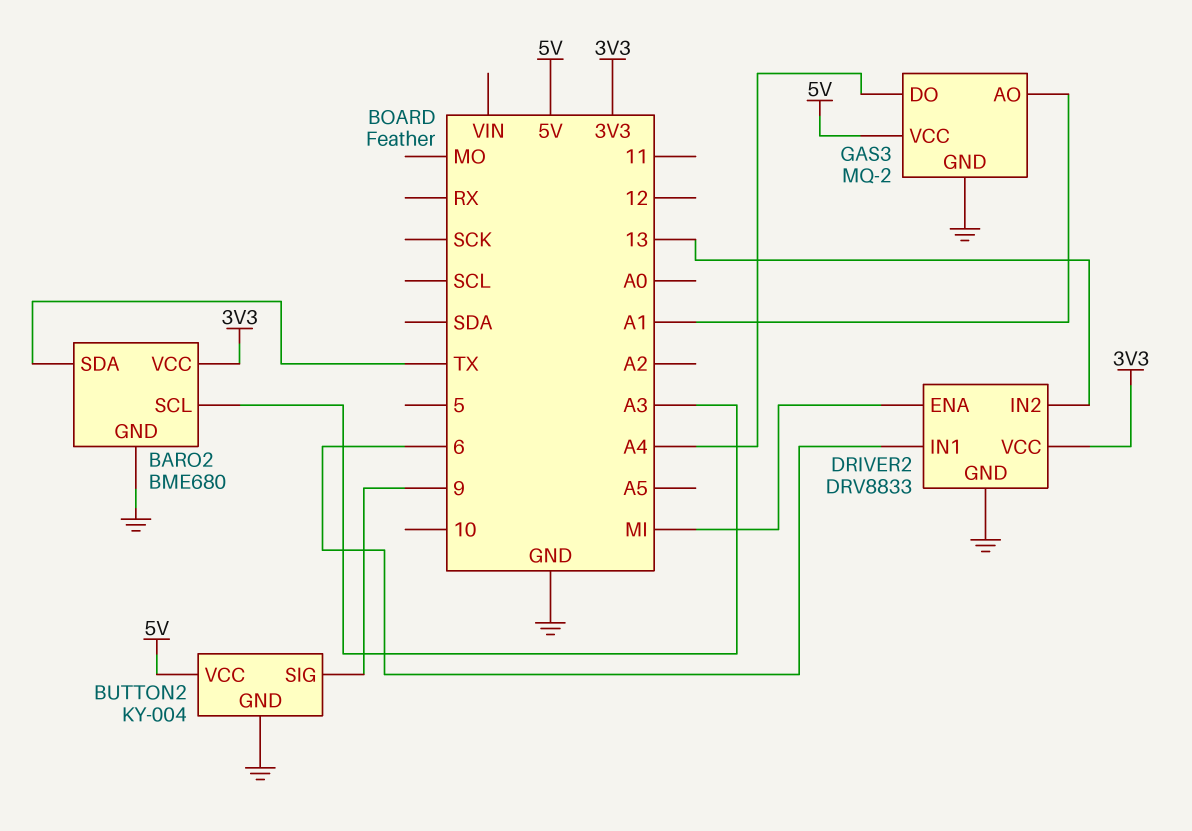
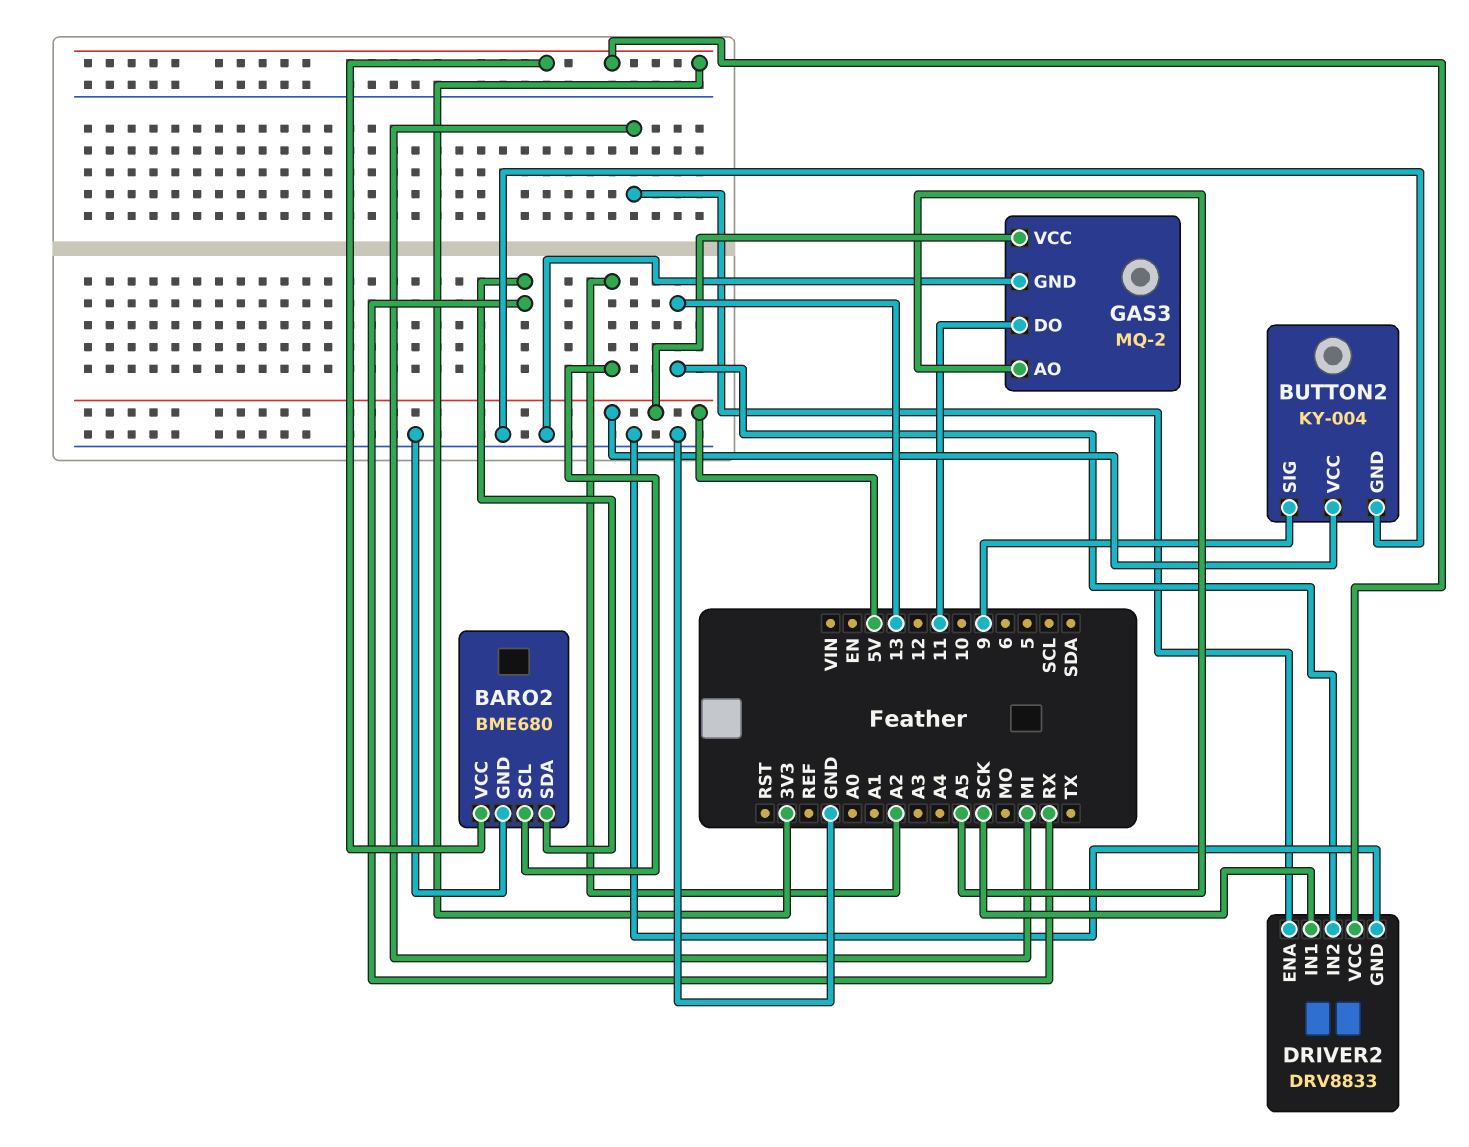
BARO2 pin SCL: A3 -> A2
BARO2 pin SDA: TX -> RX
DRIVER2 pin IN1: 6 -> SCK
GAS3 pin AO: A1 -> A5
GAS3 pin DO: A4 -> 11

